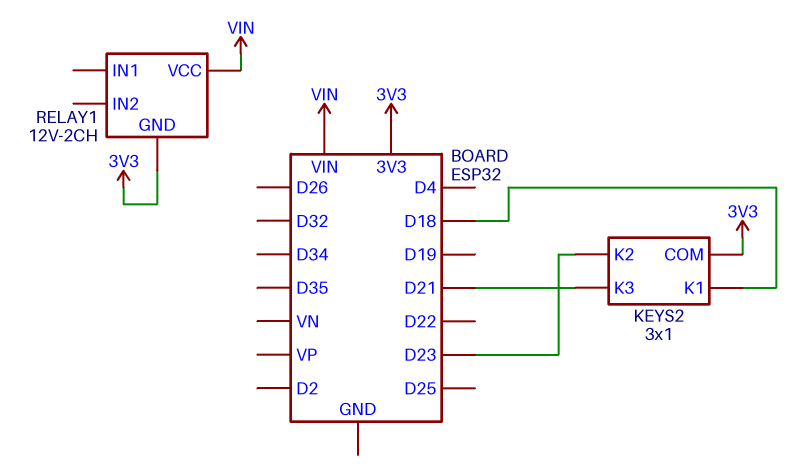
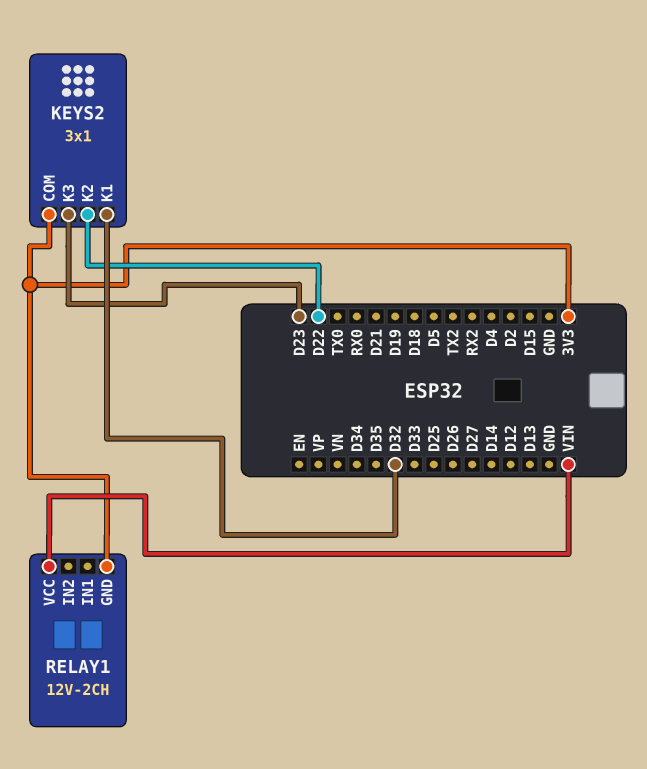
KEYS2 pin K1: D18 -> D32
KEYS2 pin K2: D23 -> D22
KEYS2 pin K3: D21 -> D23

